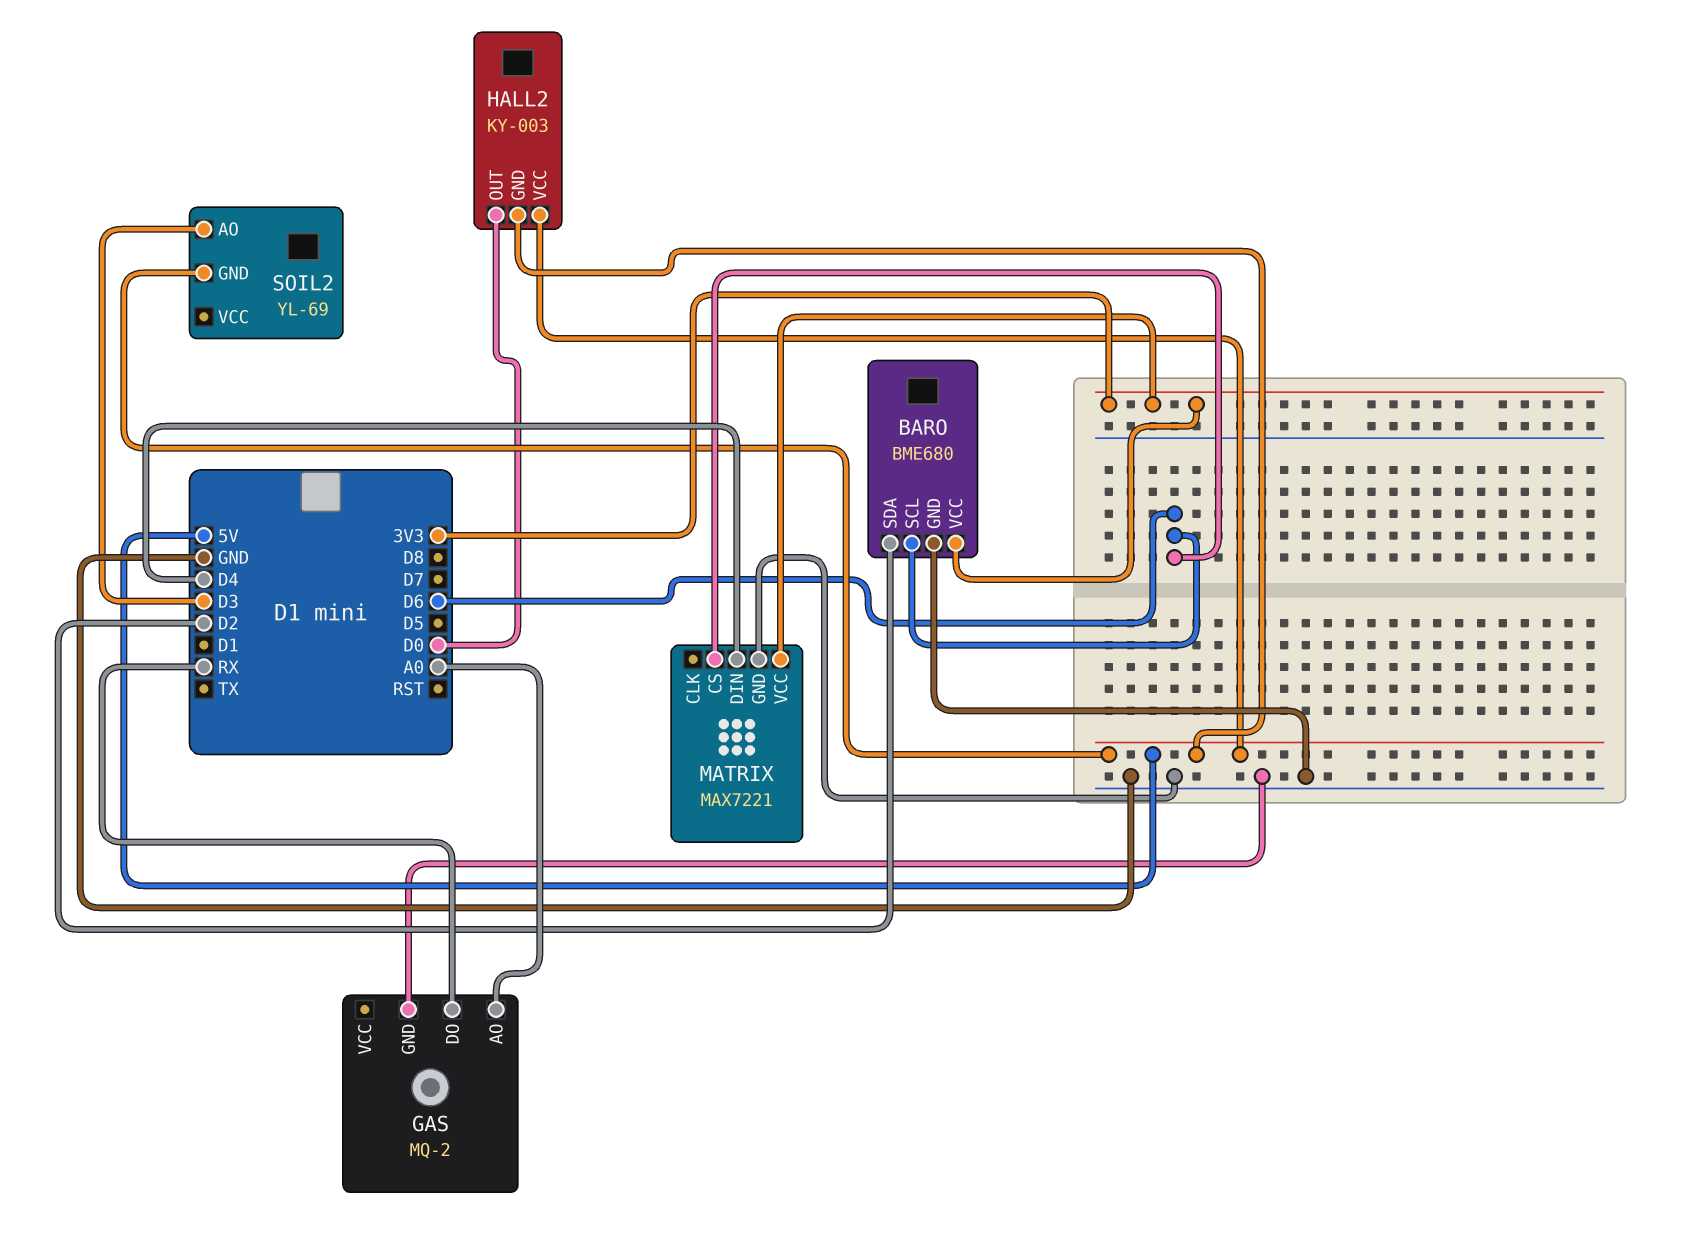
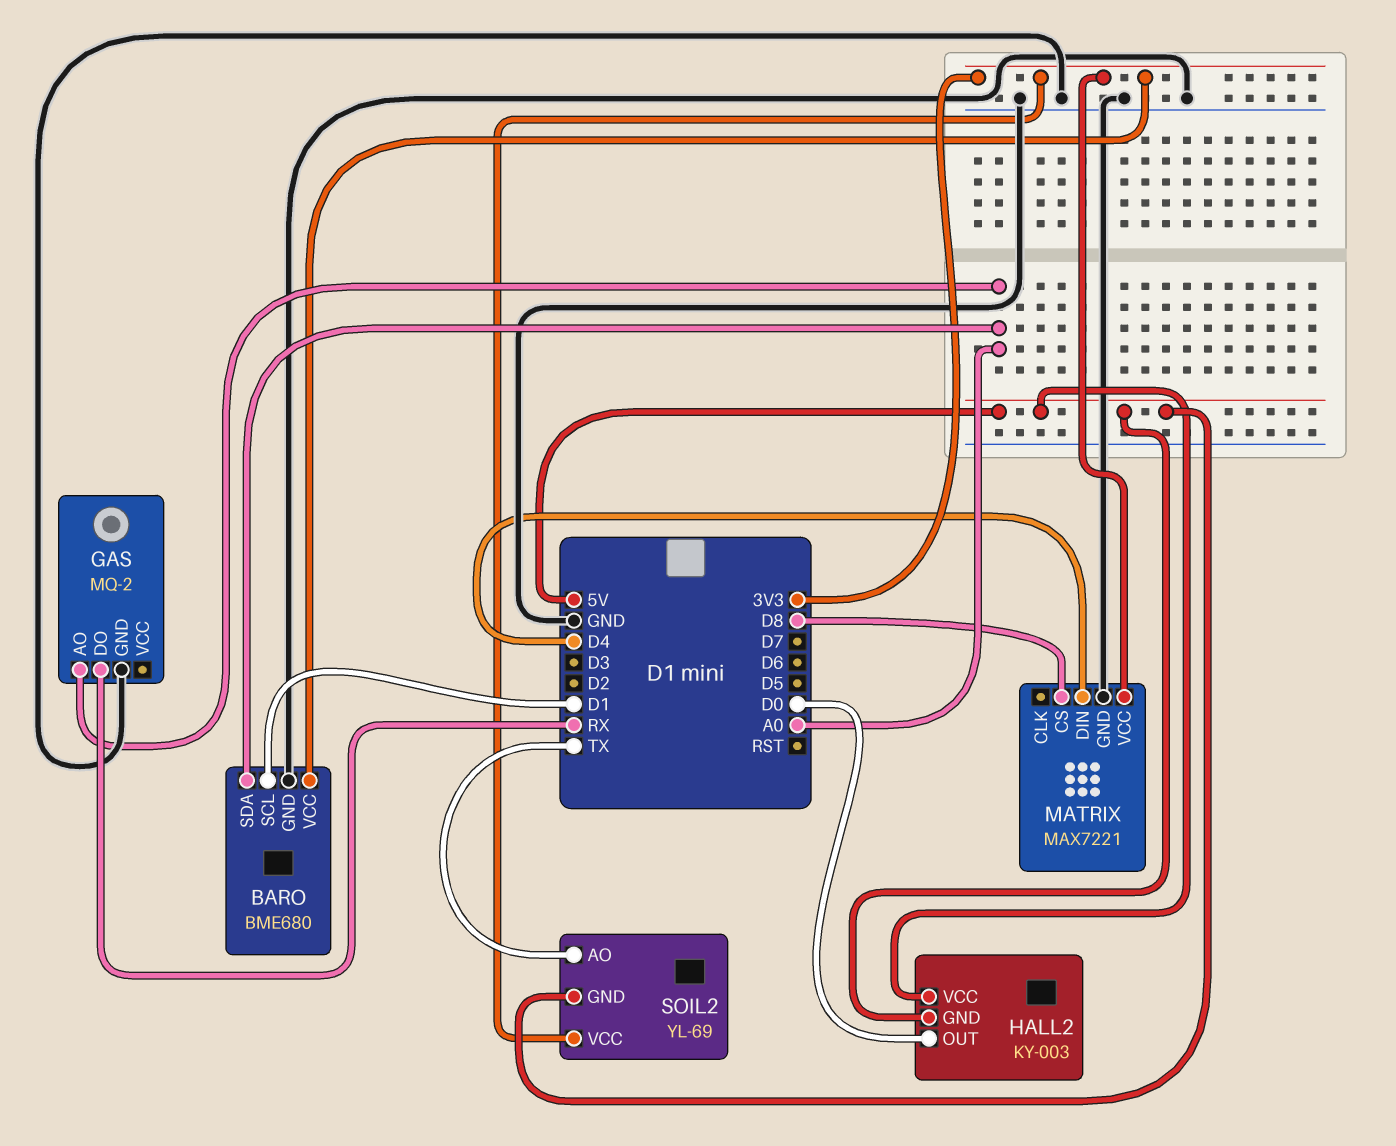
BARO pin SCL: D6 -> D1
BARO pin SDA: D2 -> A0
MATRIX pin CS: D6 -> D8
SOIL2 pin AO: D3 -> TX
SOIL2 pin VCC: none -> 3V3

